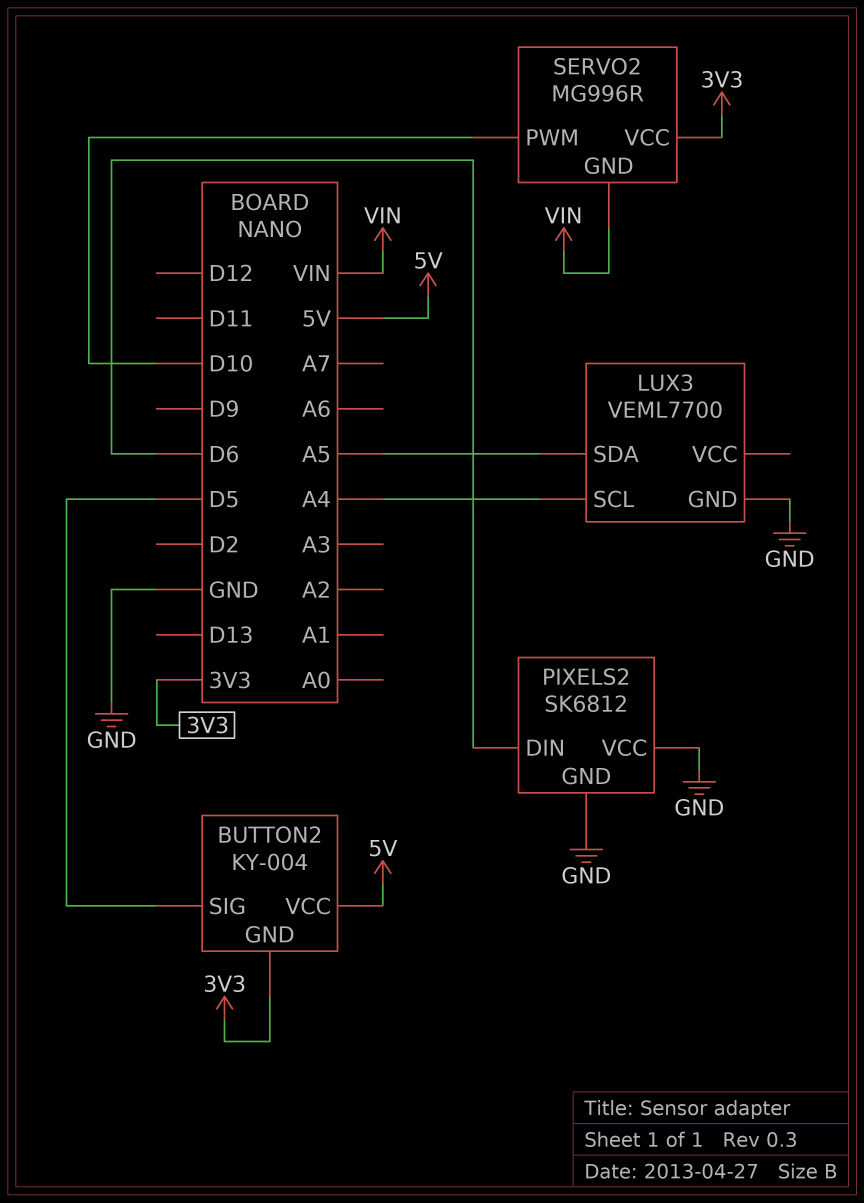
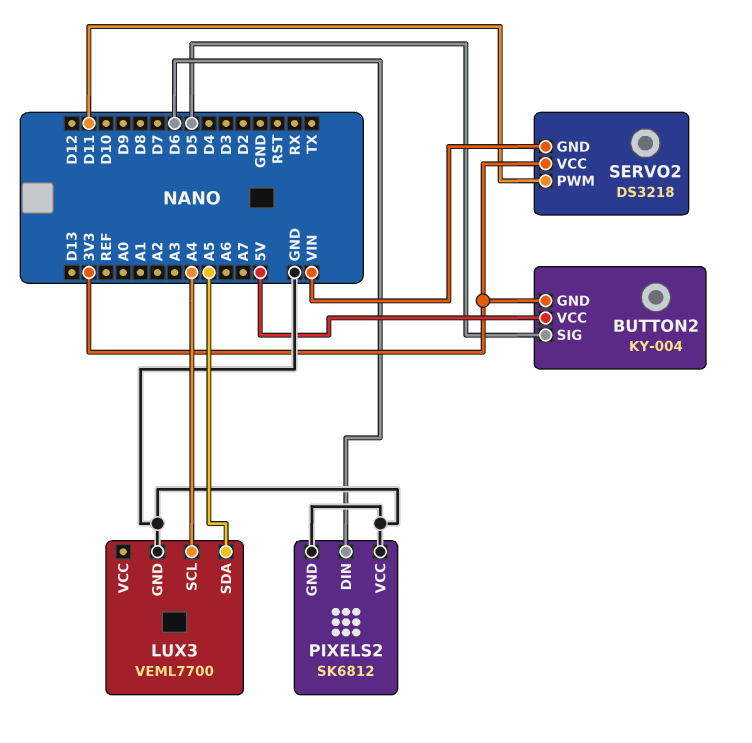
SERVO2: MG996R -> DS3218
SERVO2 pin PWM: D10 -> D11

